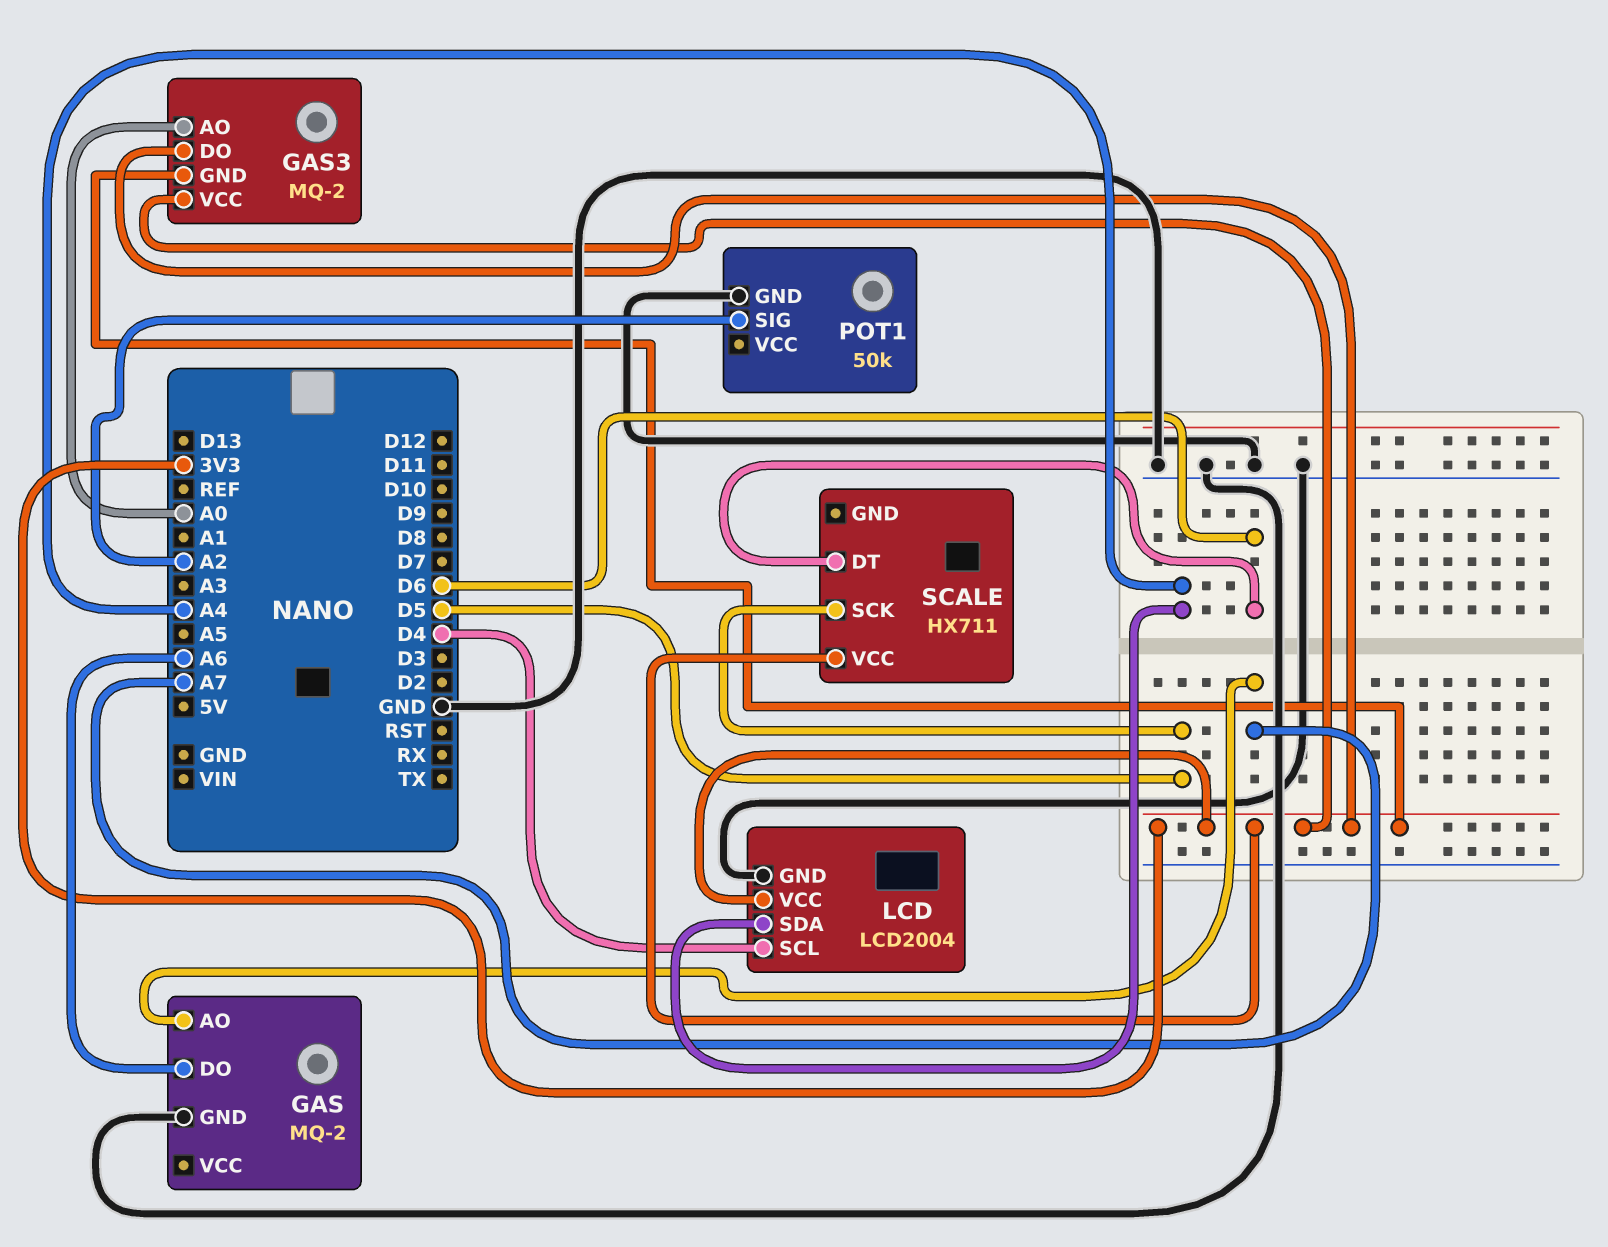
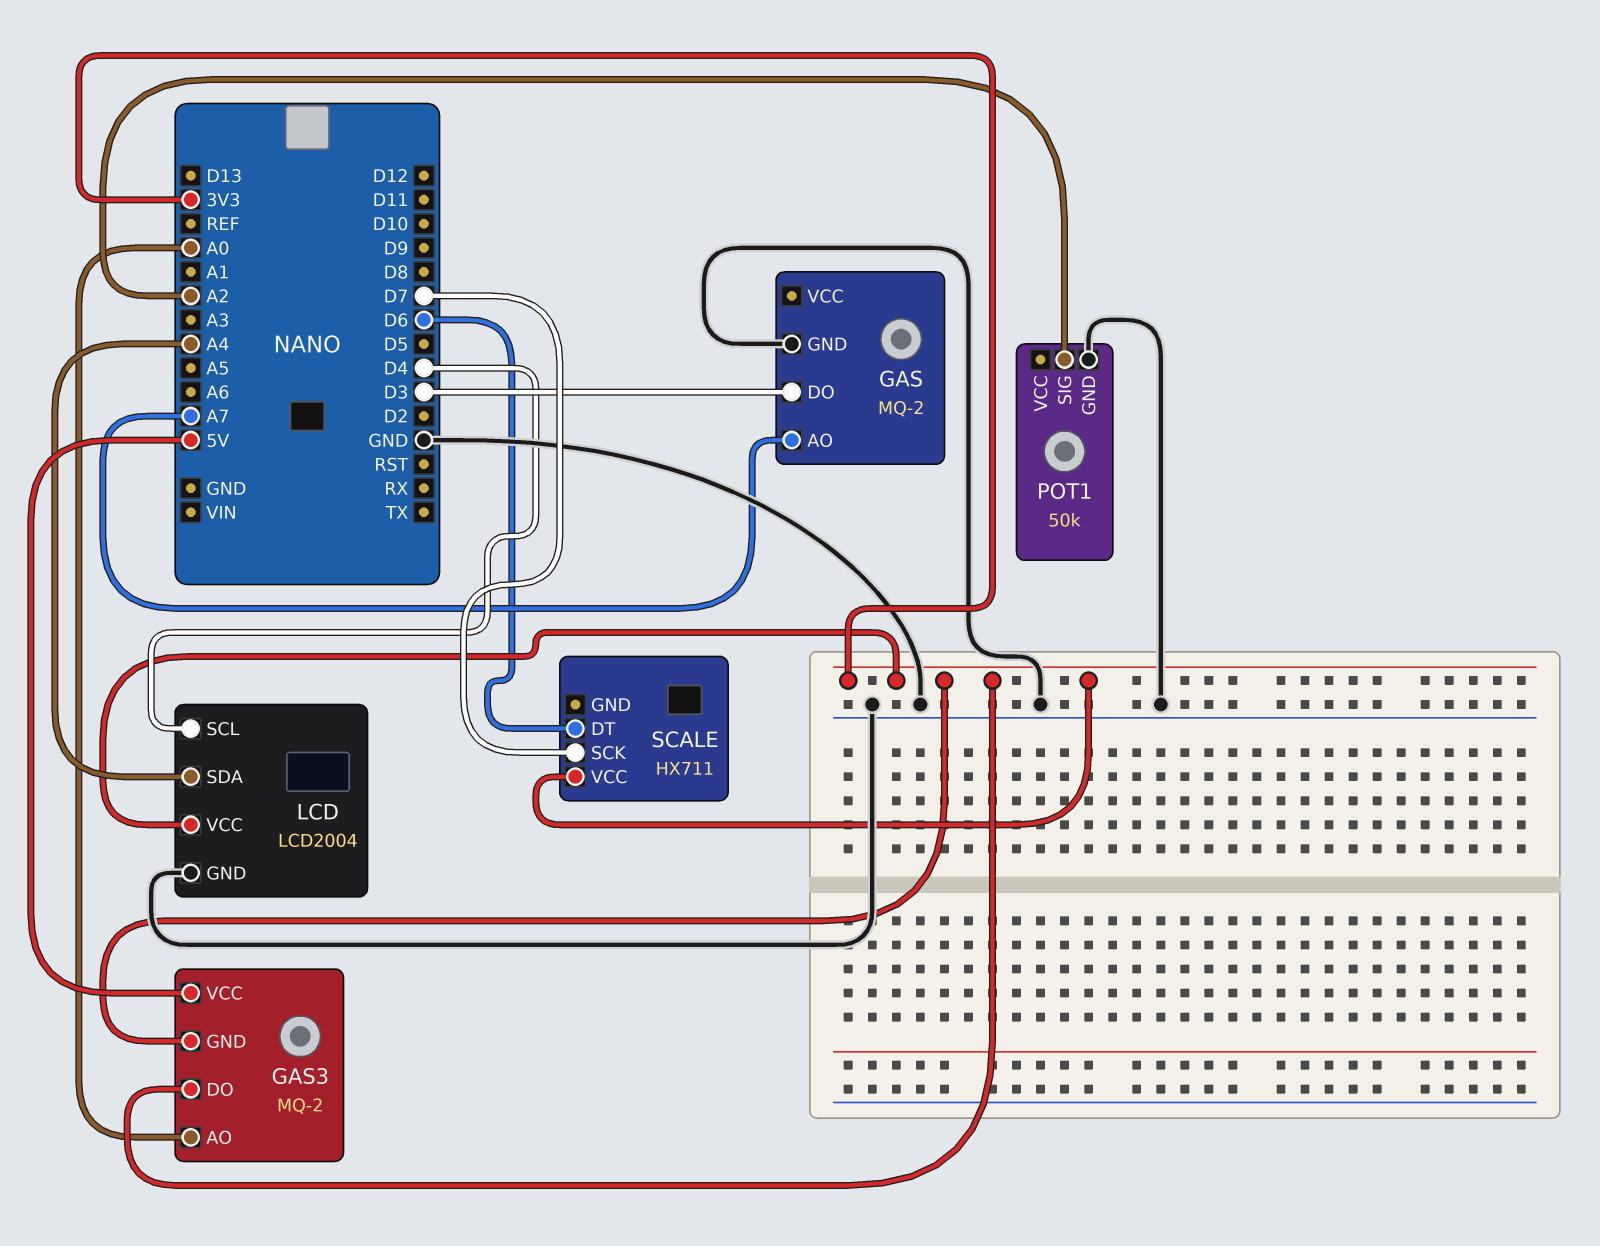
GAS pin DO: A6 -> D3
GAS3 pin VCC: 3V3 -> 5V
SCALE pin SCK: D5 -> D7

